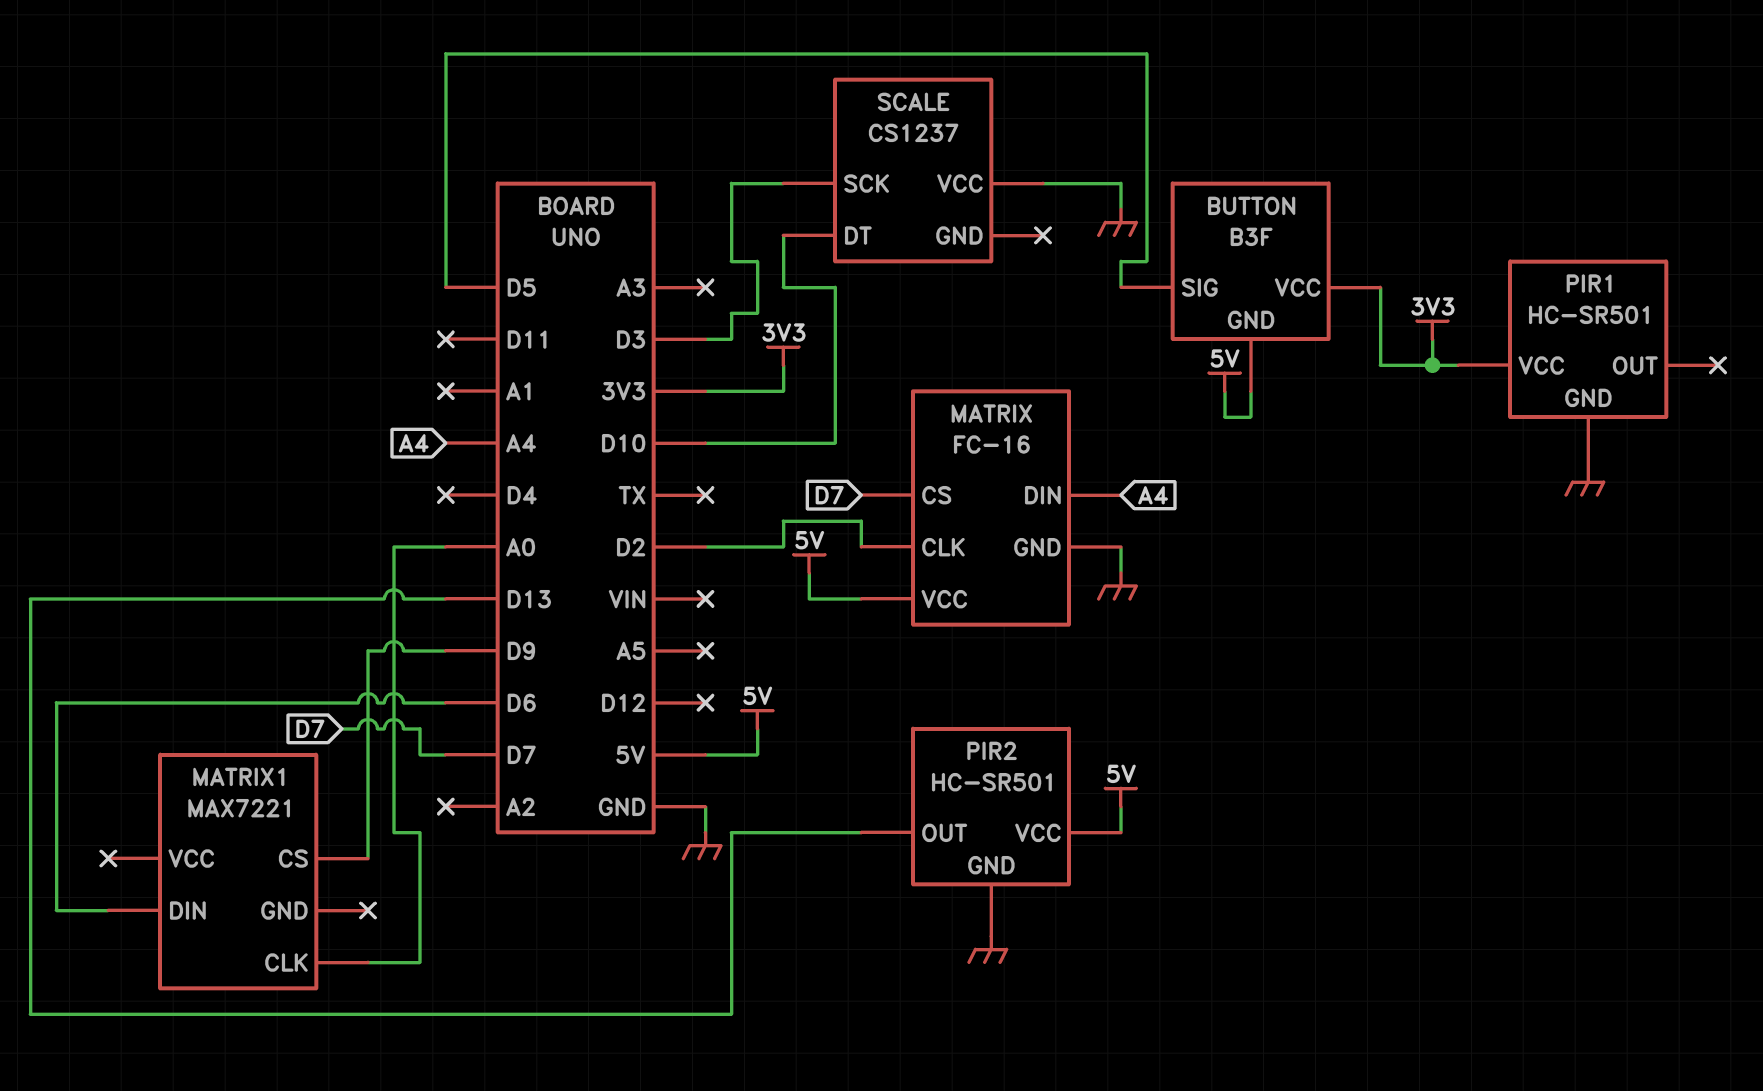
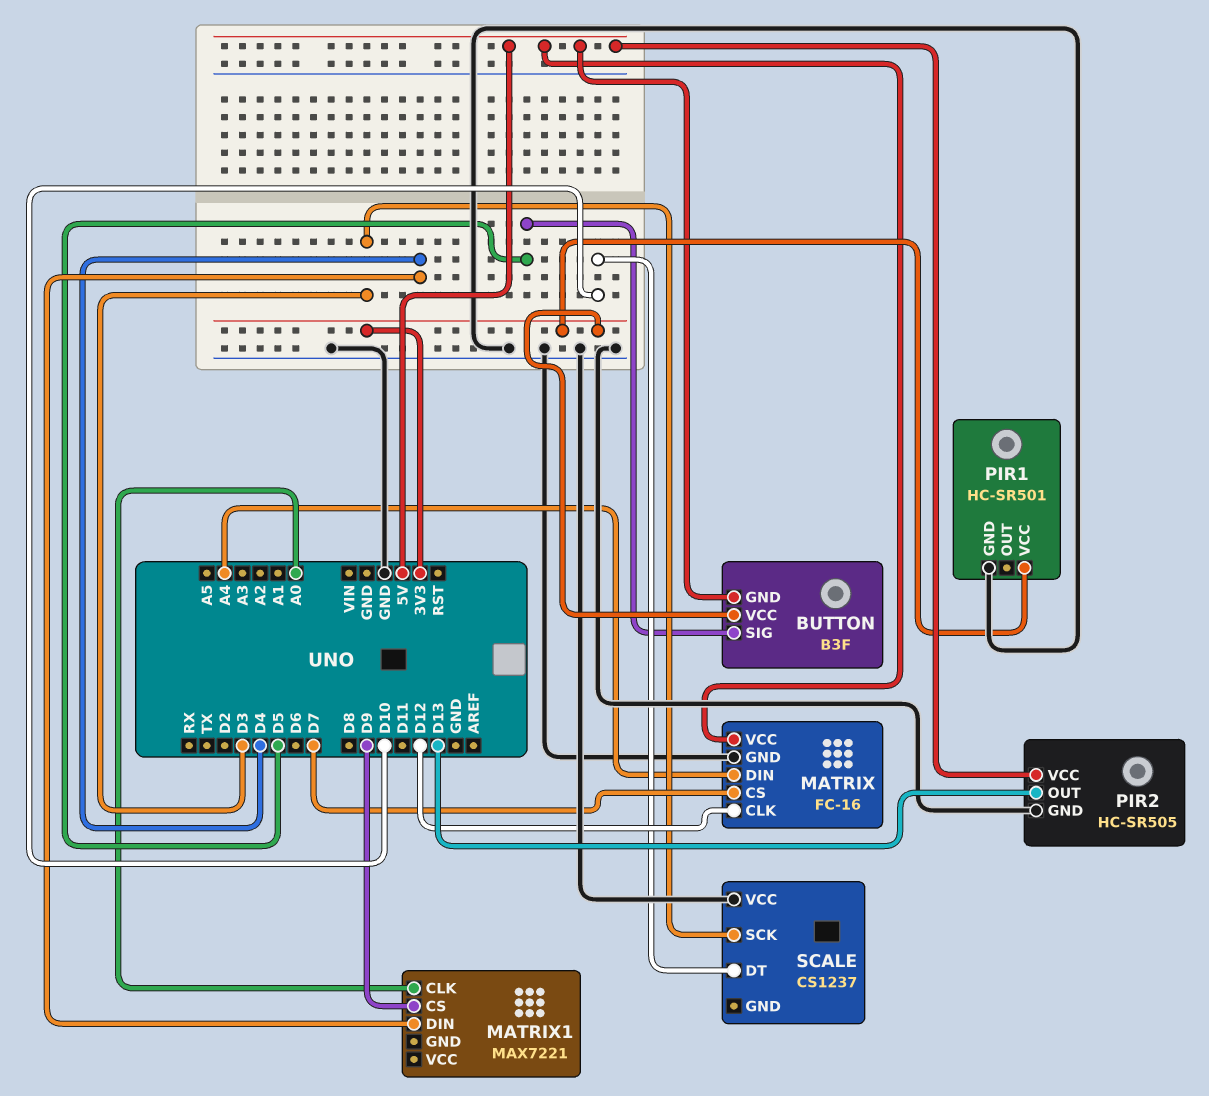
MATRIX pin CLK: D2 -> D12
MATRIX1 pin DIN: D6 -> D4
PIR2: HC-SR501 -> HC-SR505

